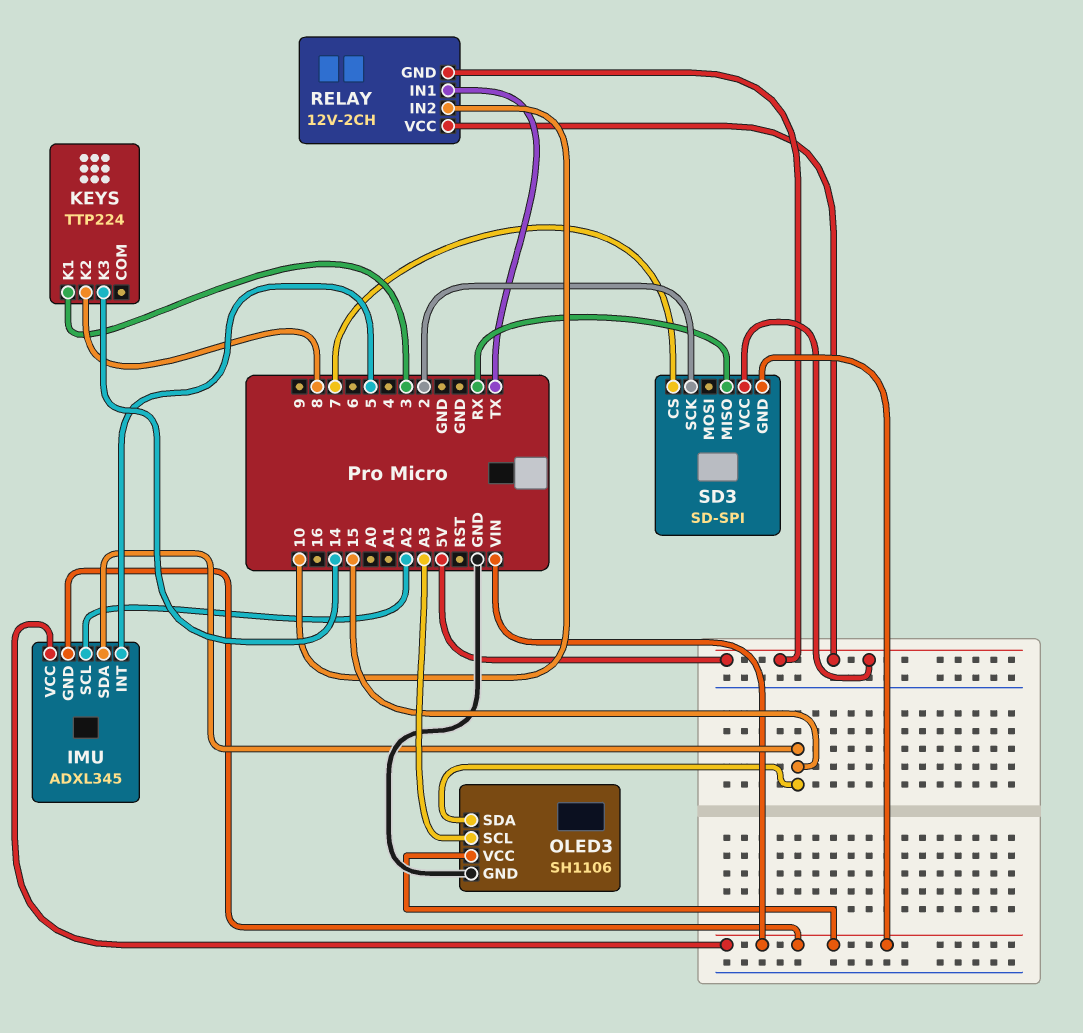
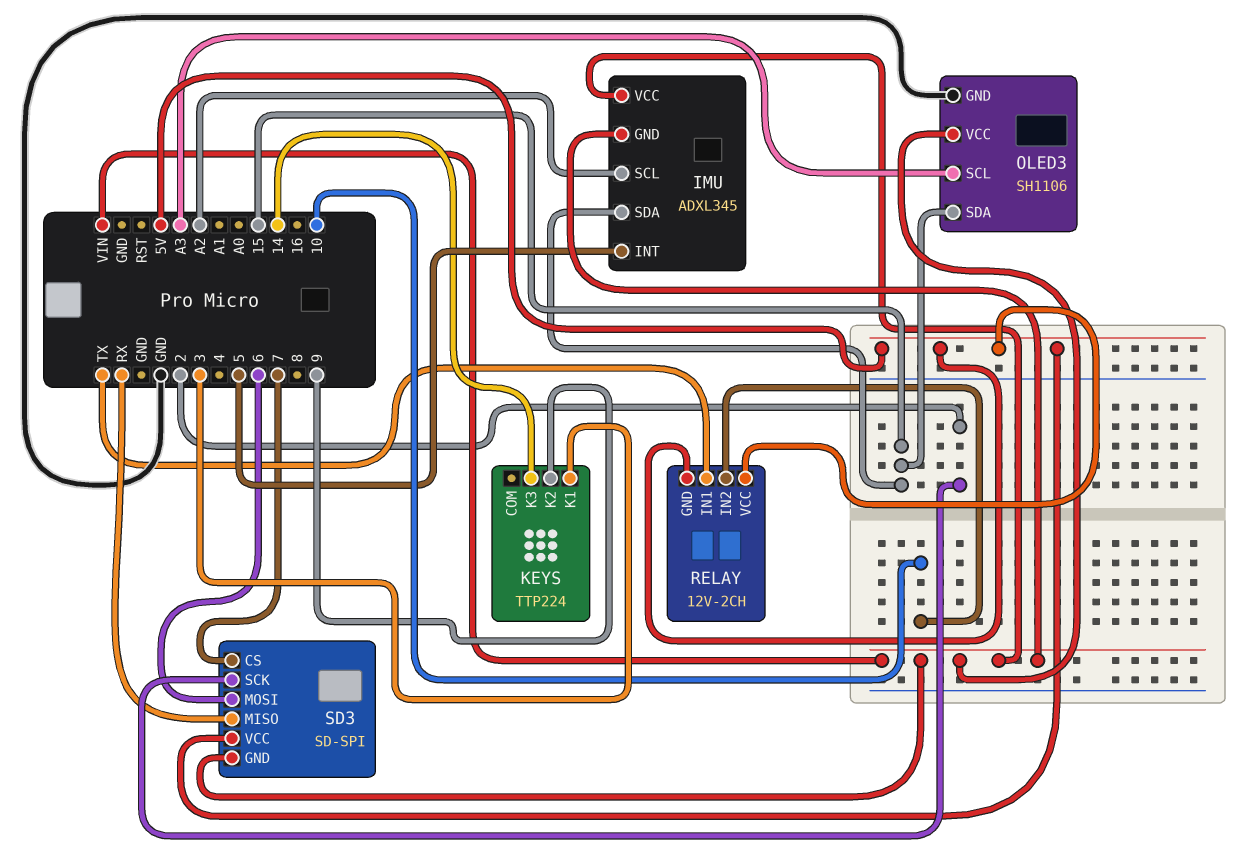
KEYS pin K2: 8 -> 9
SD3 pin MOSI: none -> 6

